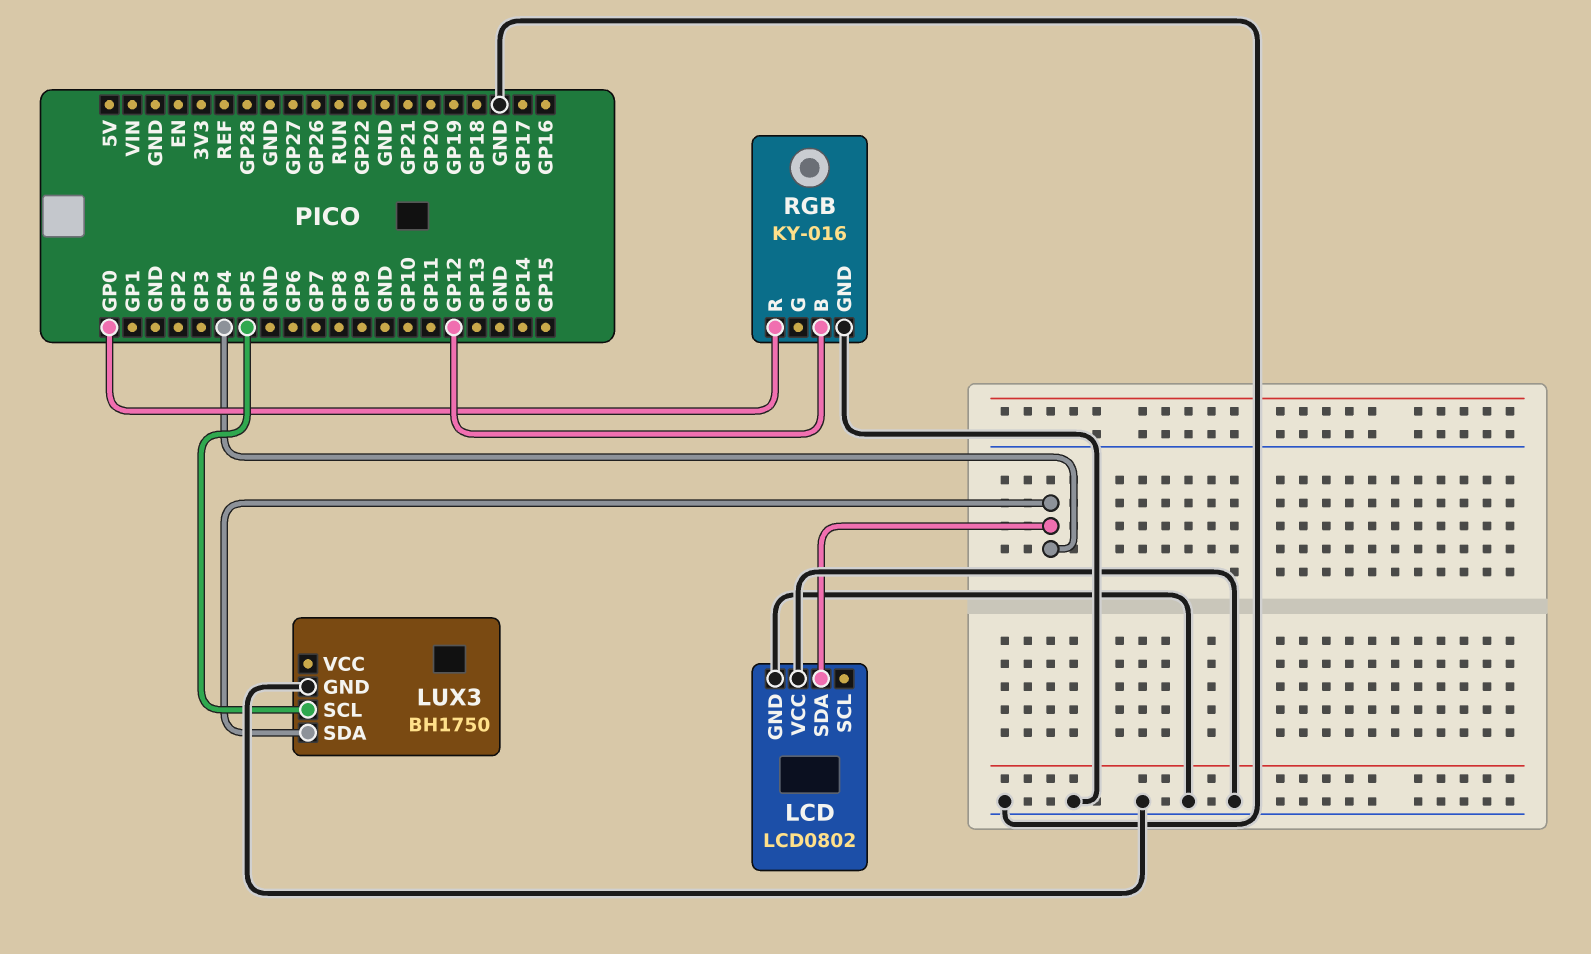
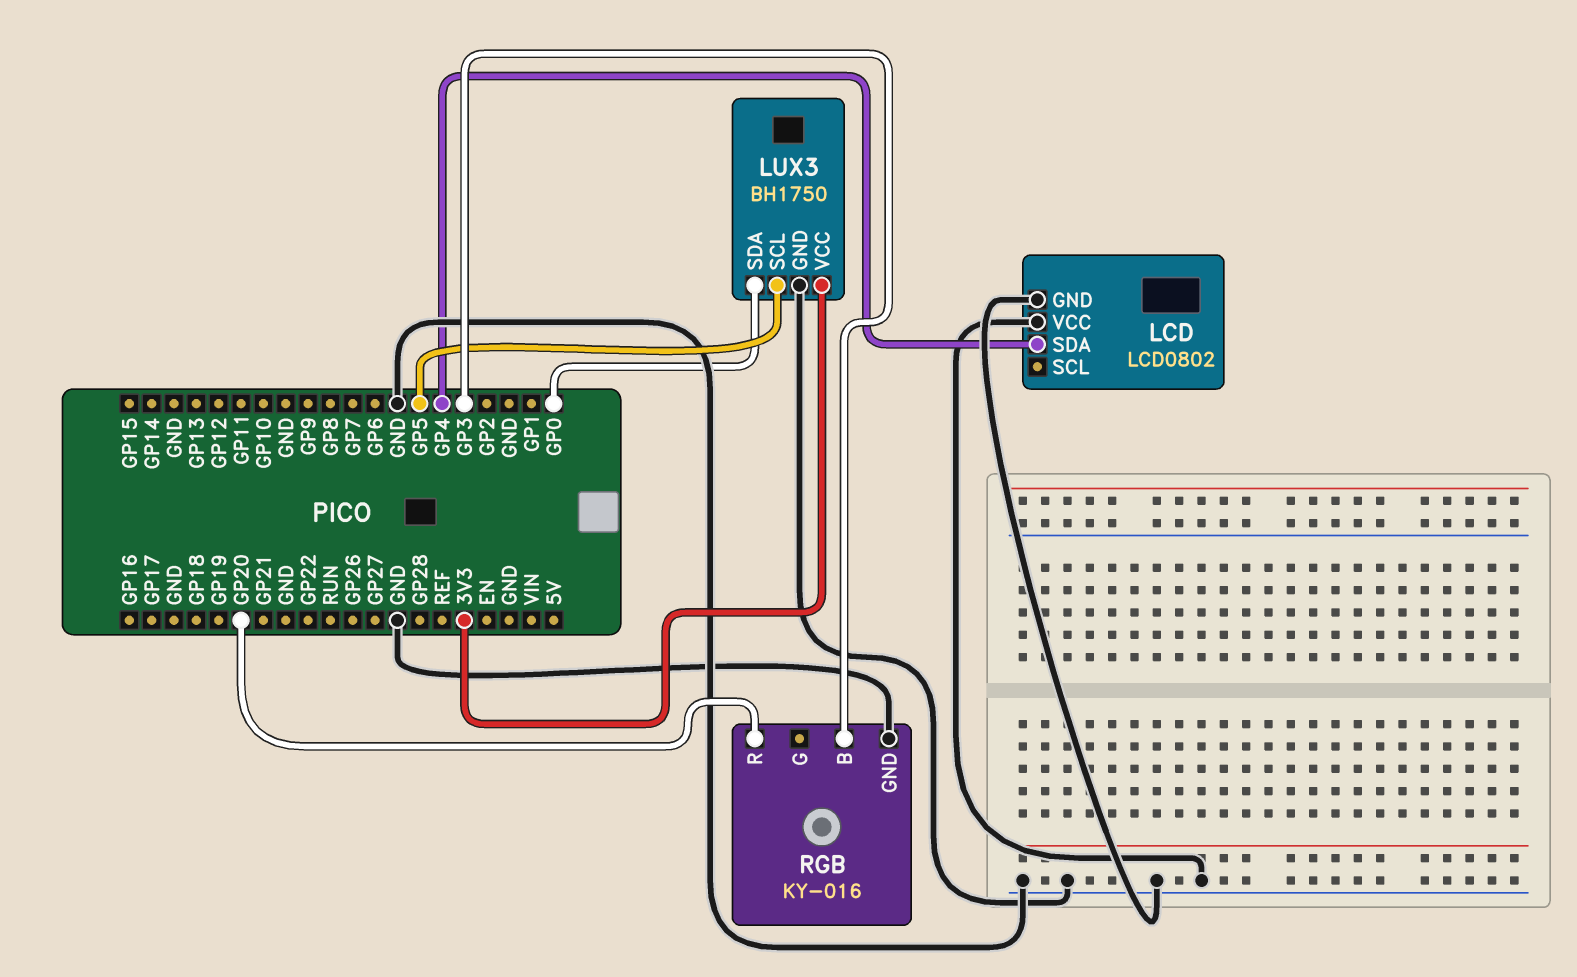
LUX3 pin SDA: GP4 -> GP0
LUX3 pin VCC: none -> 3V3
RGB pin B: GP12 -> GP3
RGB pin R: GP0 -> GP20

